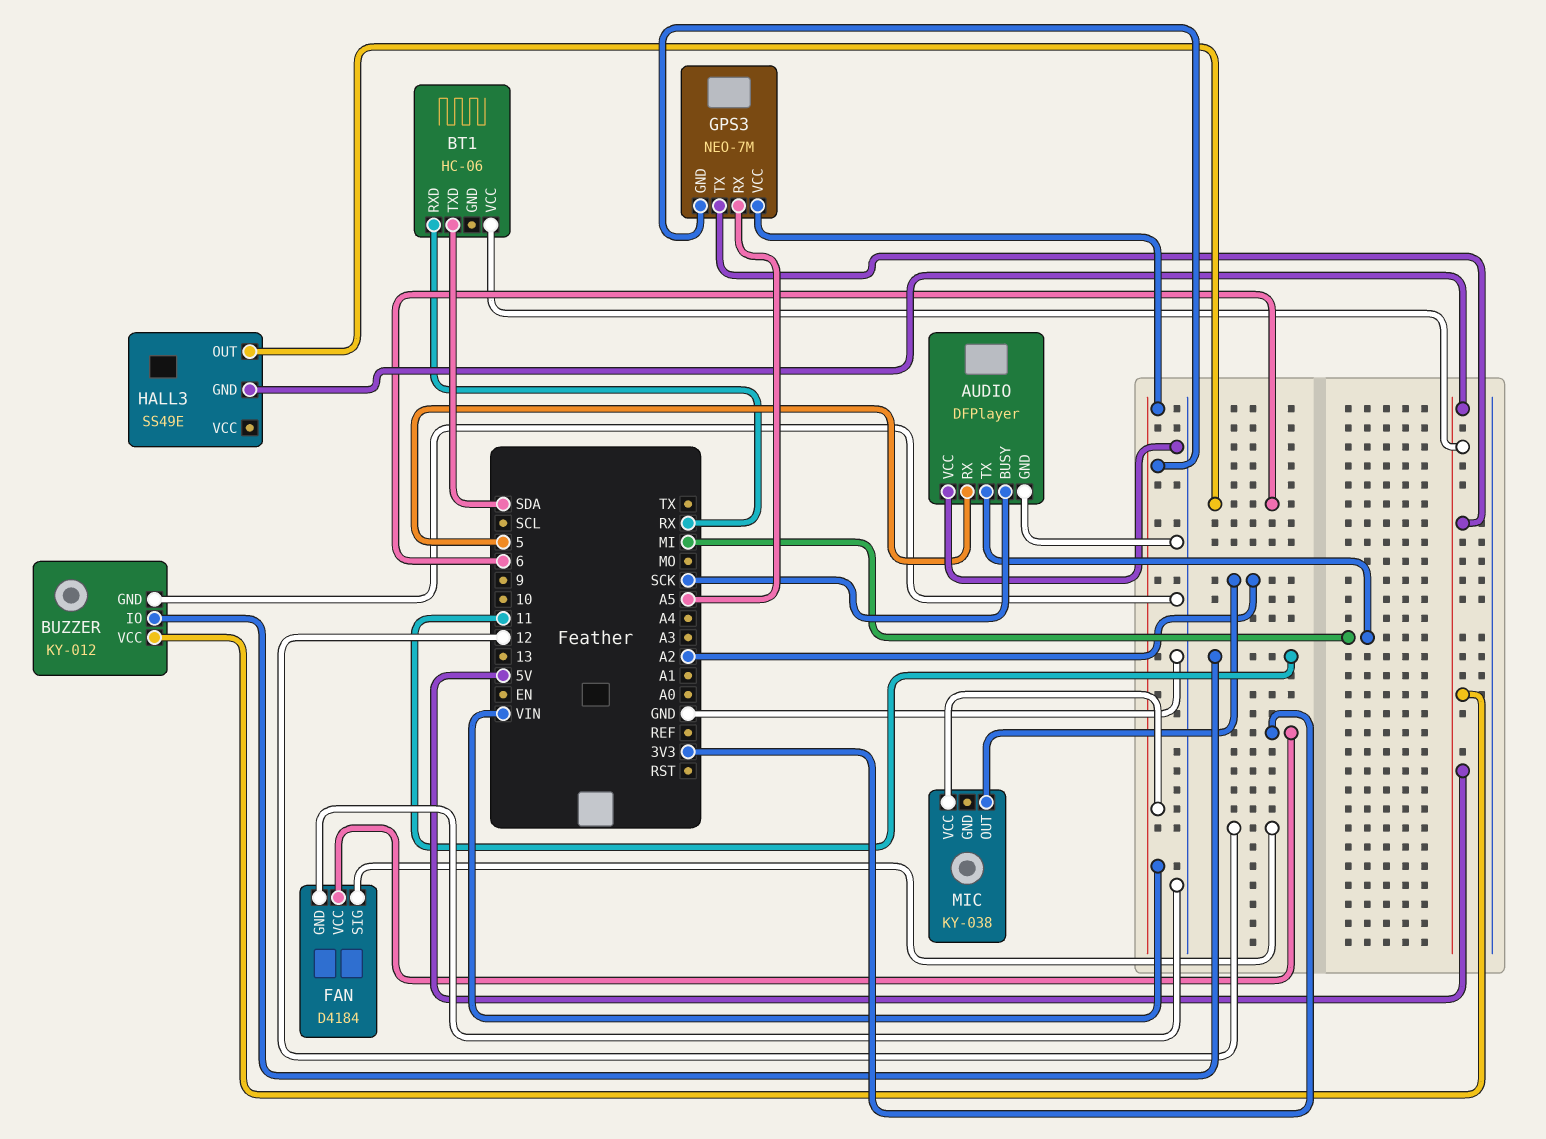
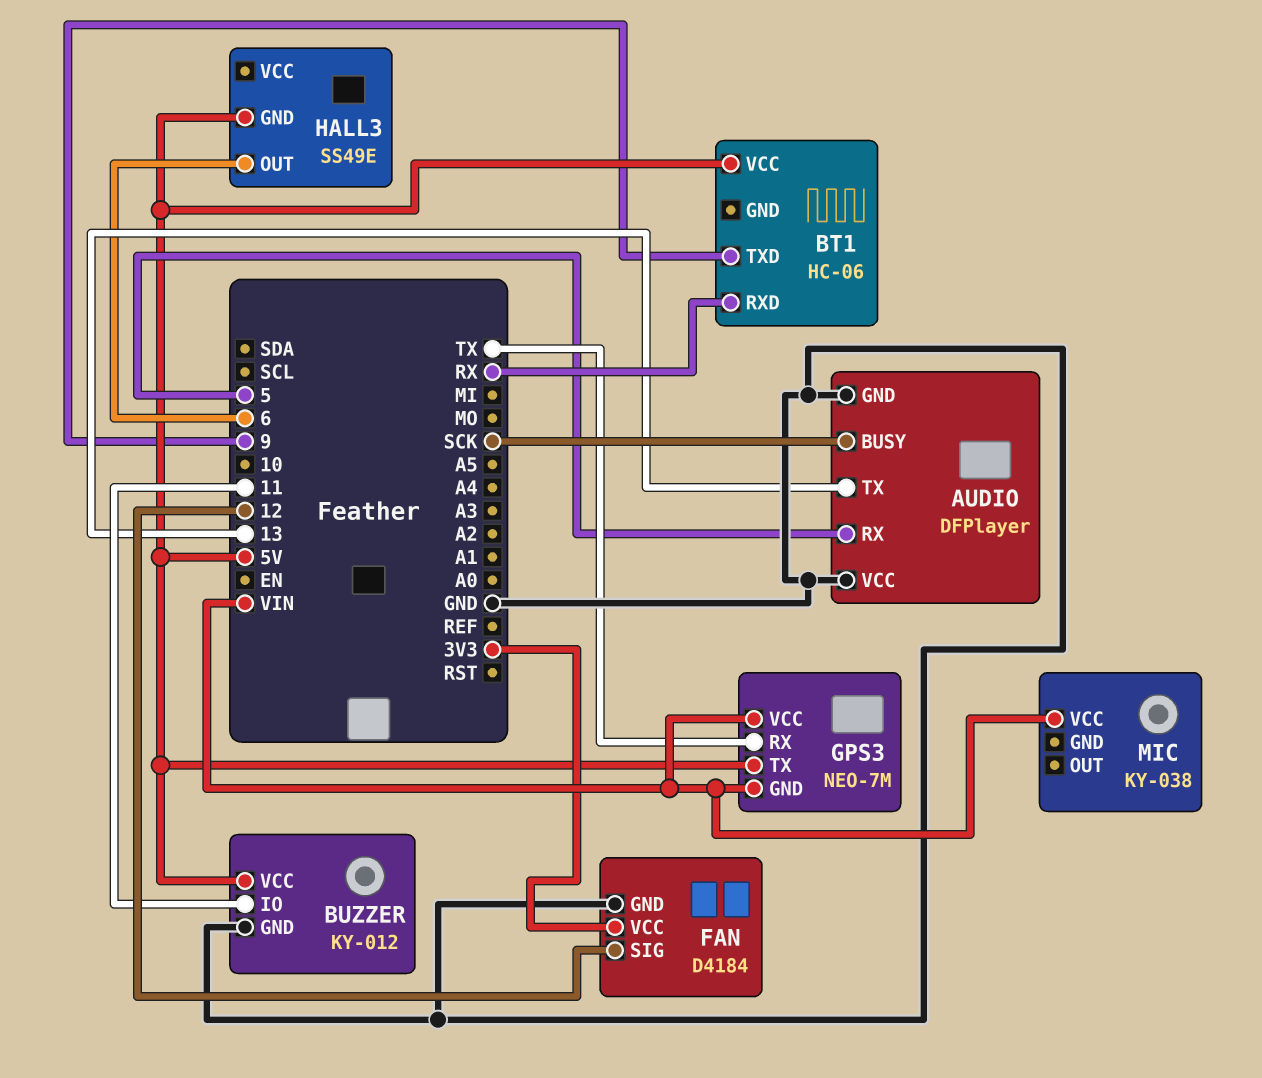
AUDIO pin TX: MI -> 13
BT1 pin TXD: SDA -> 9
GPS3 pin RX: A5 -> TX
MIC pin OUT: A2 -> none

